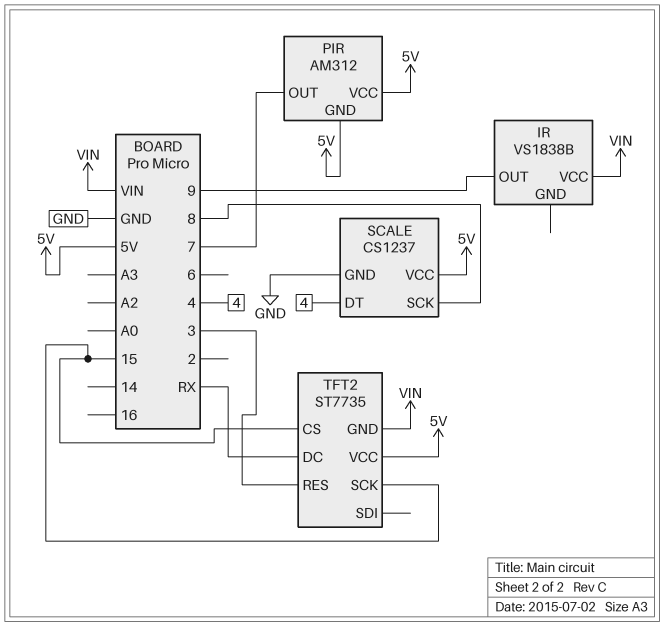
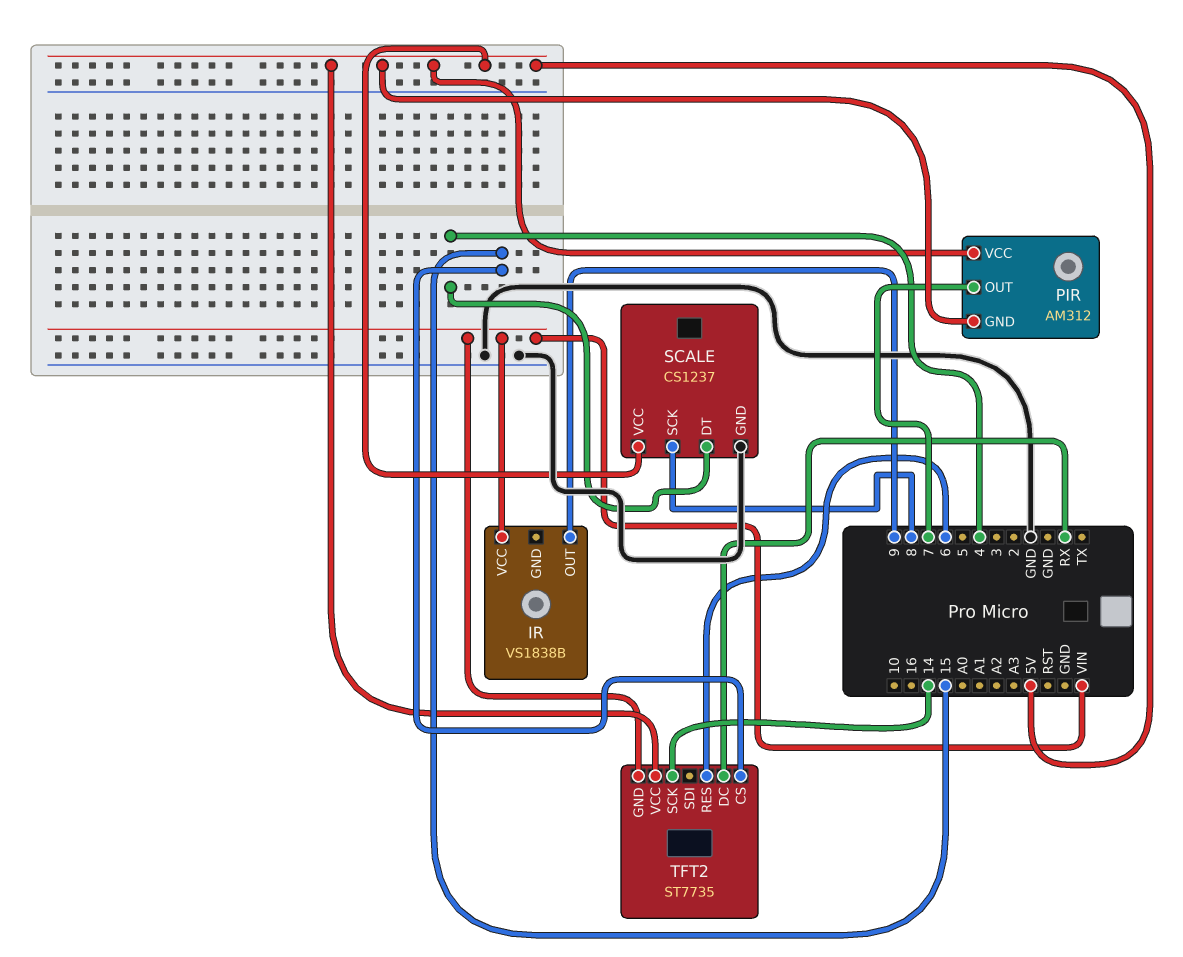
TFT2 pin RES: 3 -> 6
TFT2 pin SCK: 15 -> 14

